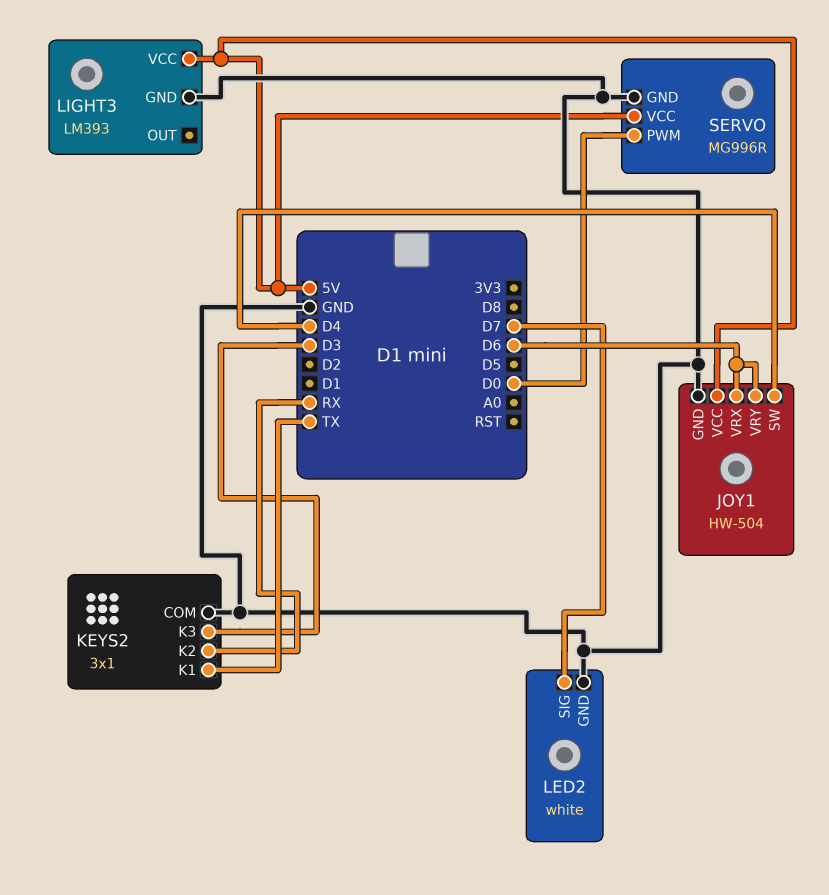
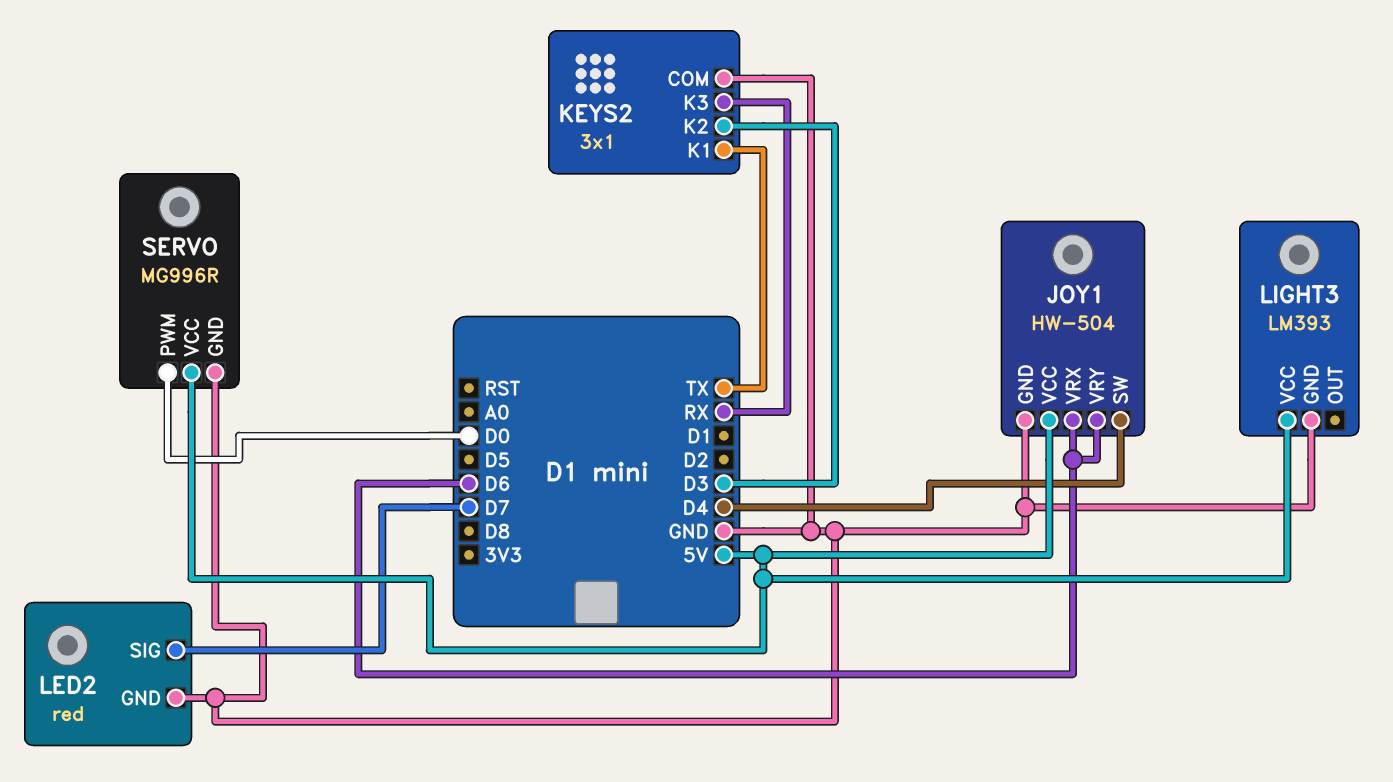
KEYS2 pin K2: RX -> D3
KEYS2 pin K3: D3 -> RX
LED2: white -> red

